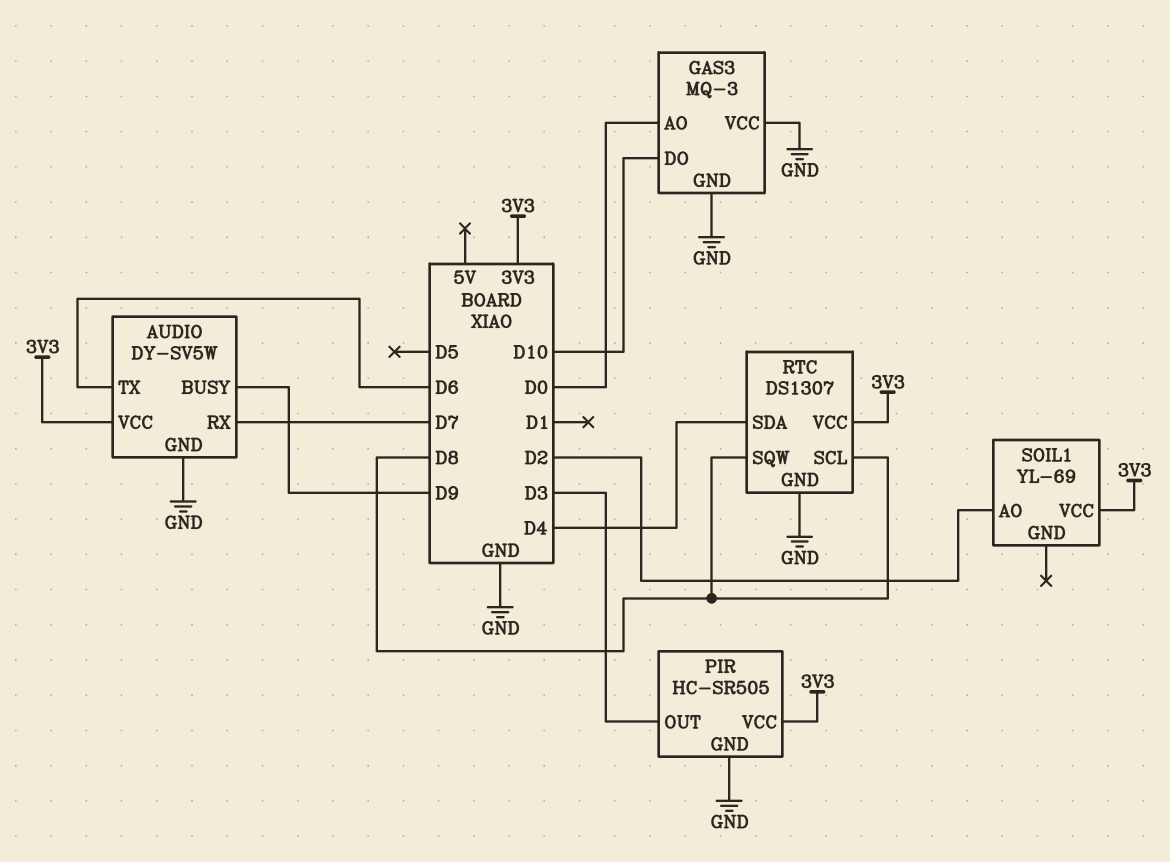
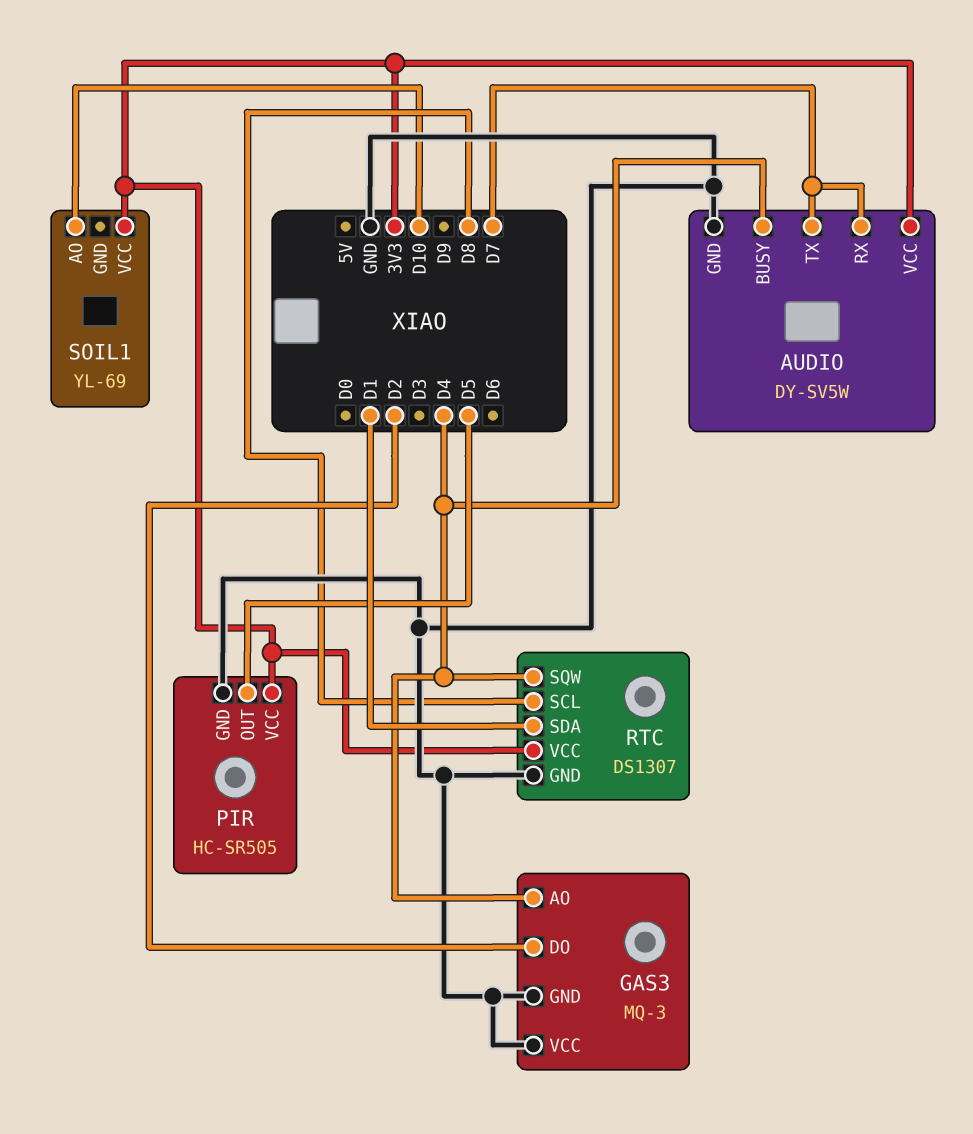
AUDIO pin BUSY: D9 -> D4
AUDIO pin TX: D6 -> D7
GAS3 pin AO: D0 -> D4
GAS3 pin DO: D10 -> D2
PIR pin OUT: D3 -> D5
RTC pin SDA: D4 -> D1
RTC pin SQW: D8 -> D4
SOIL1 pin AO: D2 -> D10

